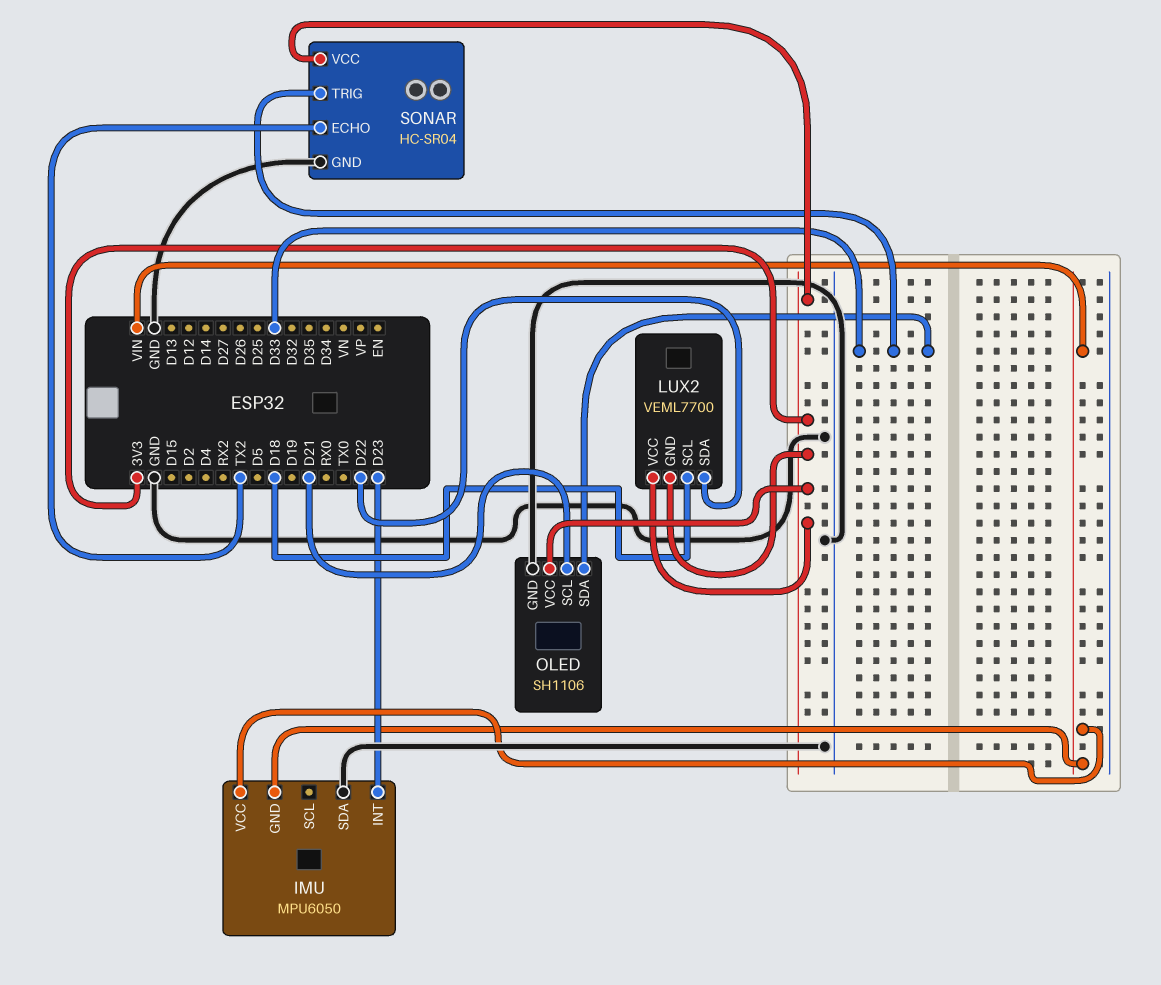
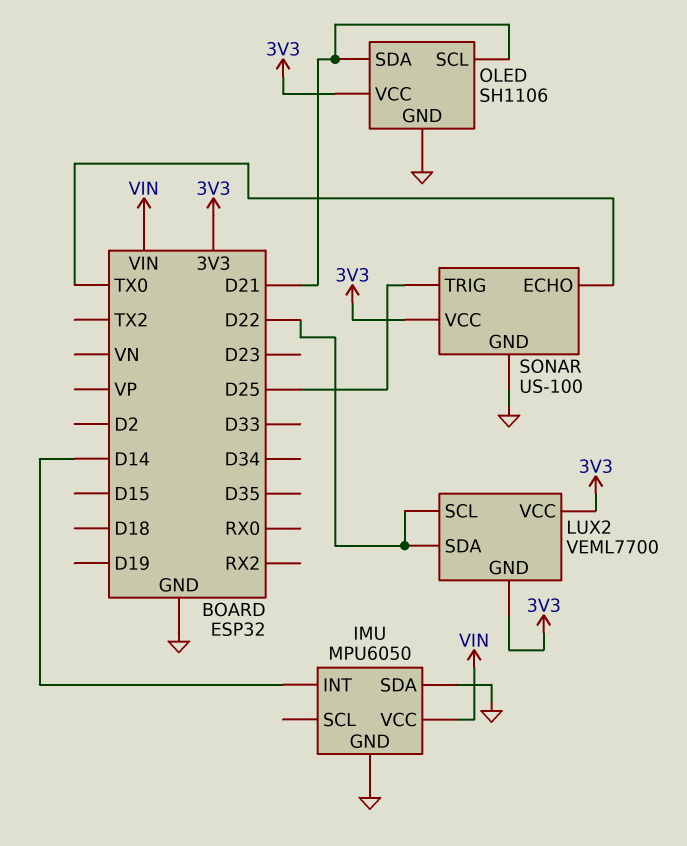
IMU pin GND: VIN -> GND
IMU pin INT: D23 -> D14
LUX2 pin SCL: D18 -> D22
OLED pin SDA: D33 -> D21
SONAR: HC-SR04 -> US-100
SONAR pin ECHO: TX2 -> TX0
SONAR pin TRIG: D33 -> D25

